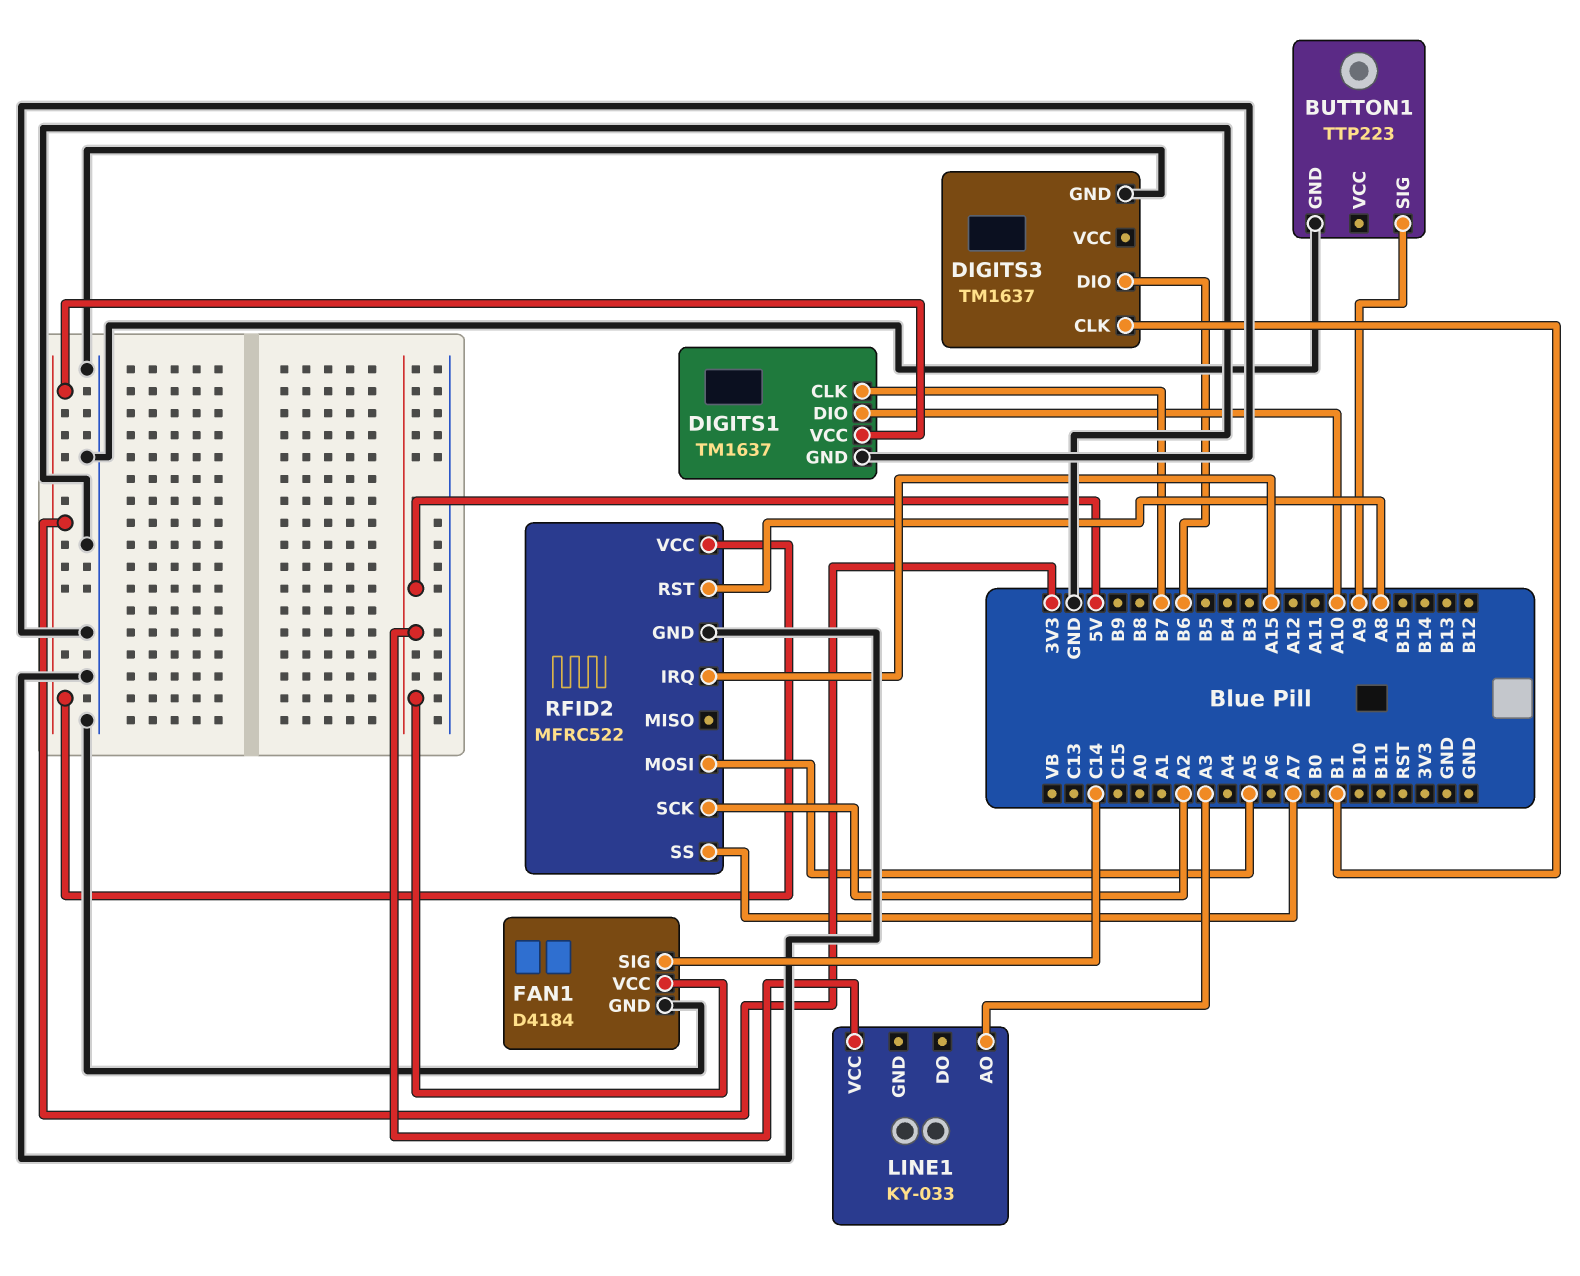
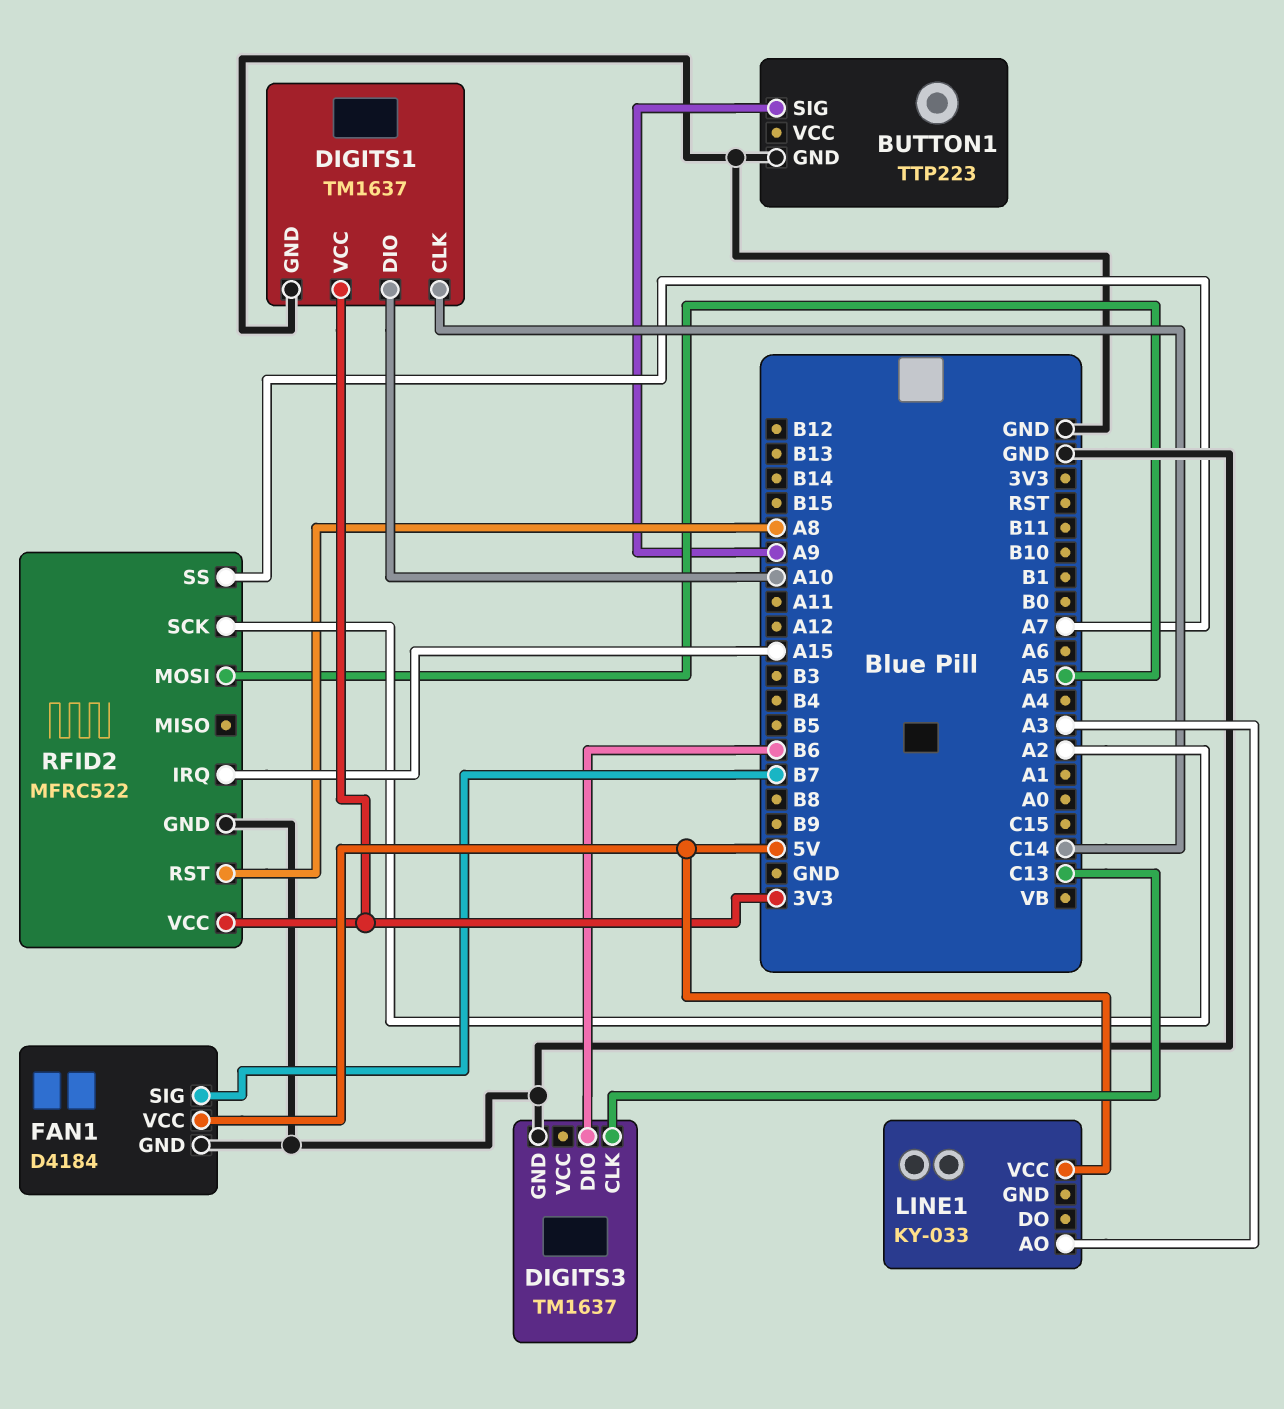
DIGITS1 pin CLK: B7 -> C14
DIGITS3 pin CLK: B1 -> C13
FAN1 pin SIG: C14 -> B7

